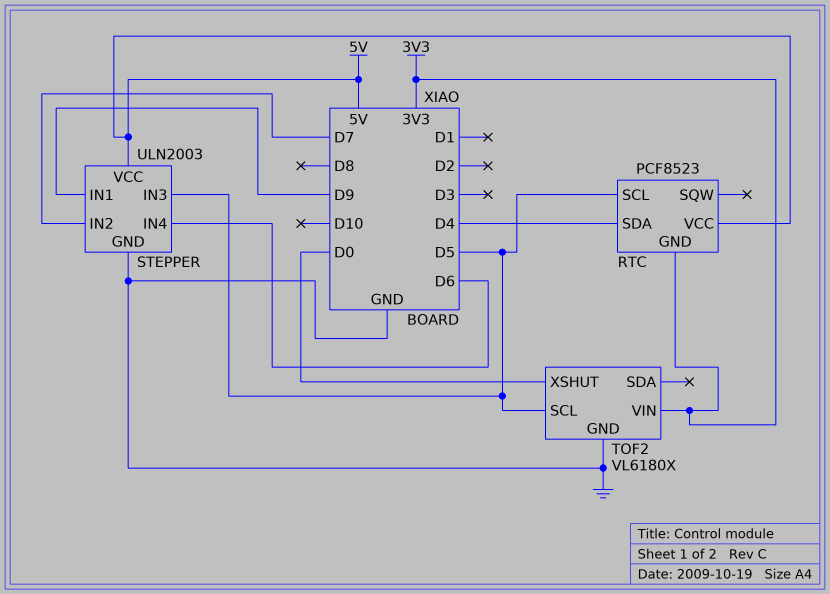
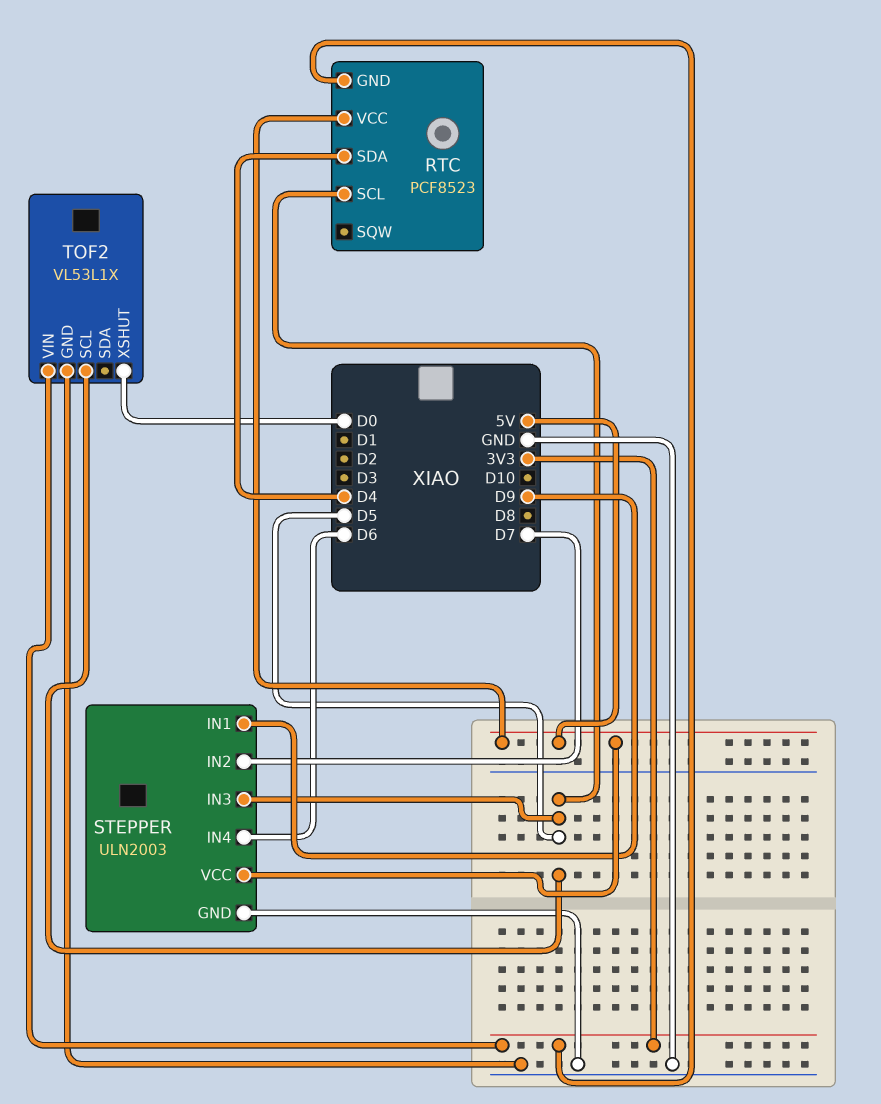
TOF2: VL6180X -> VL53L1X

